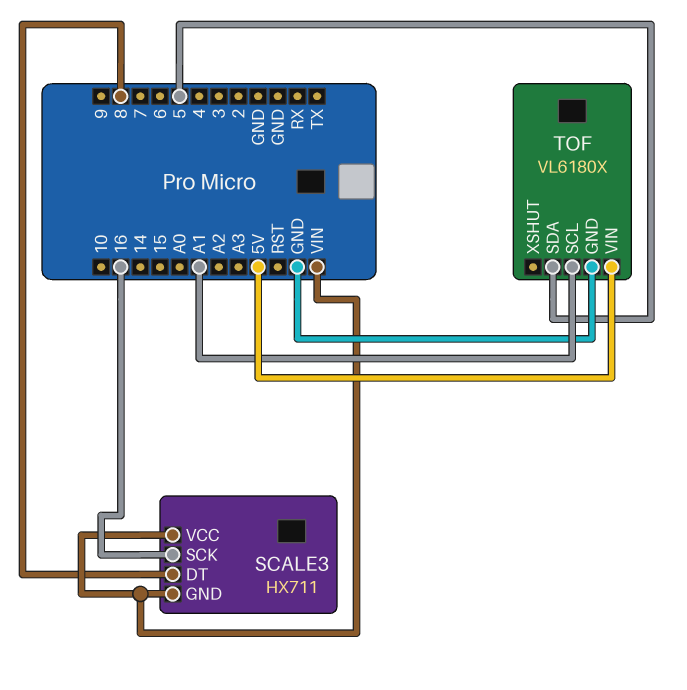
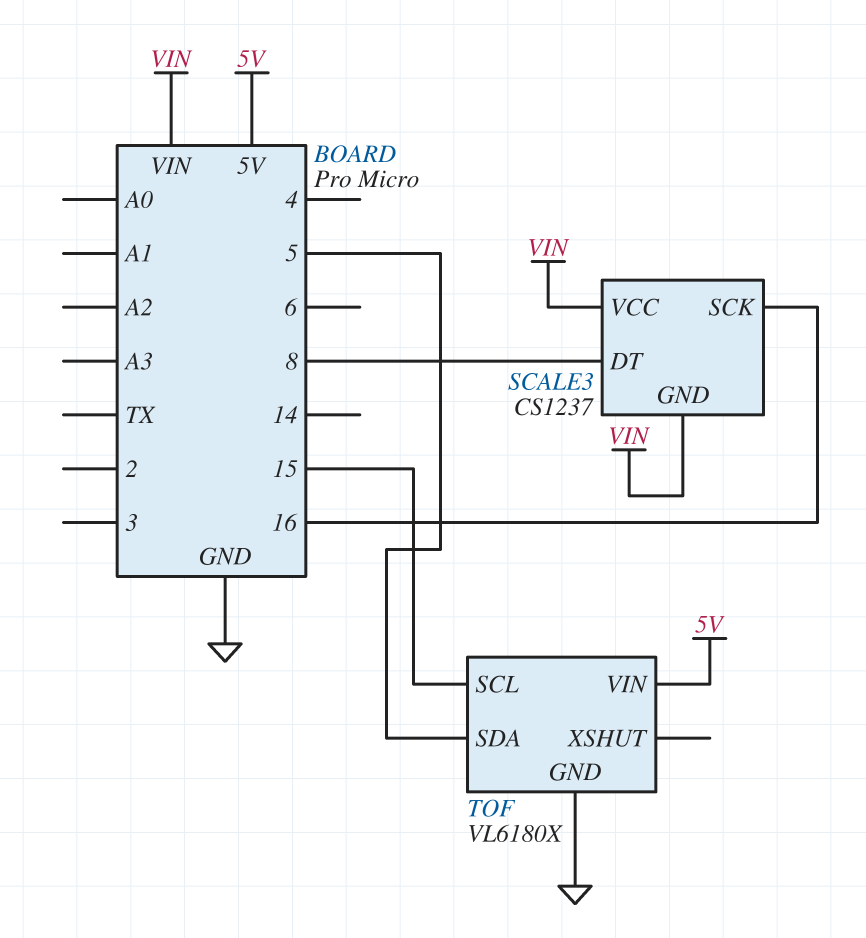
SCALE3: HX711 -> CS1237
TOF pin SCL: A1 -> 15

